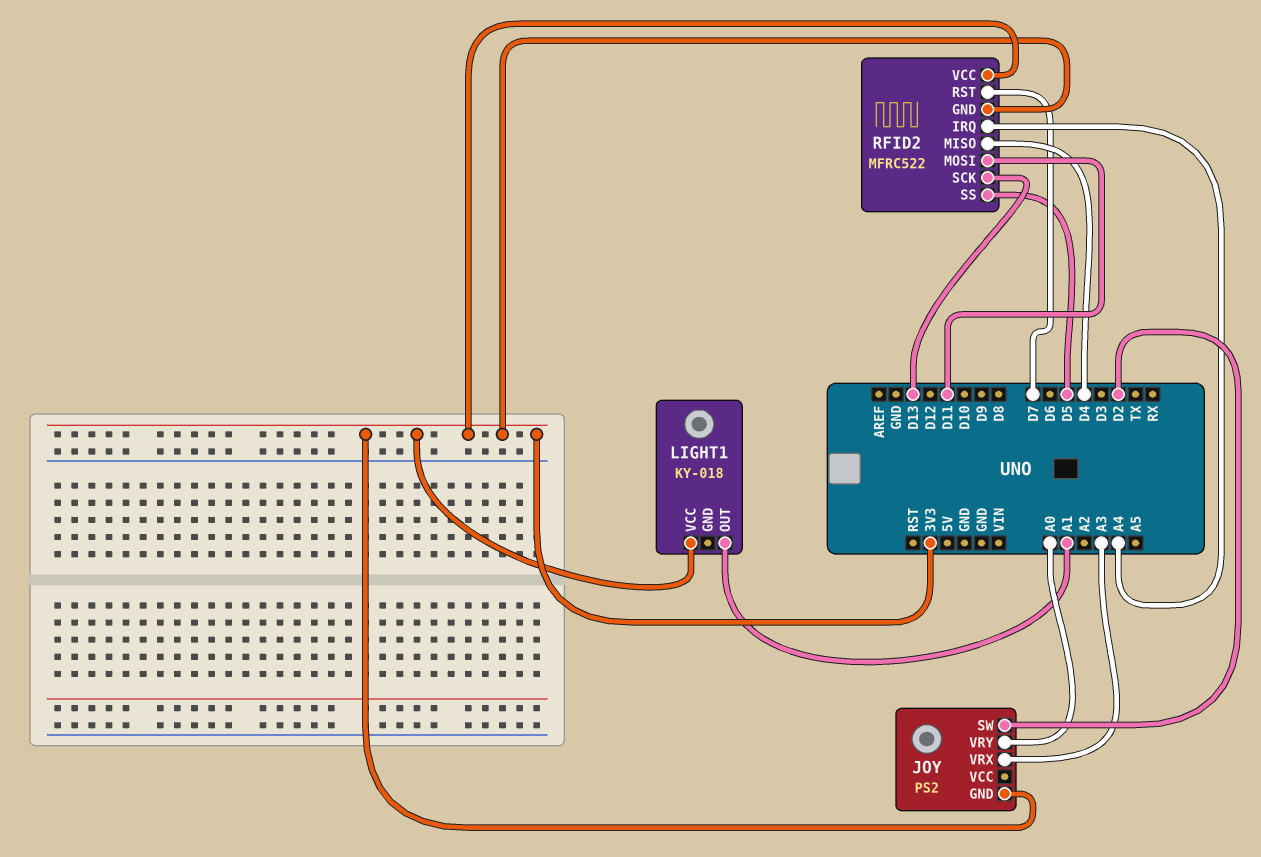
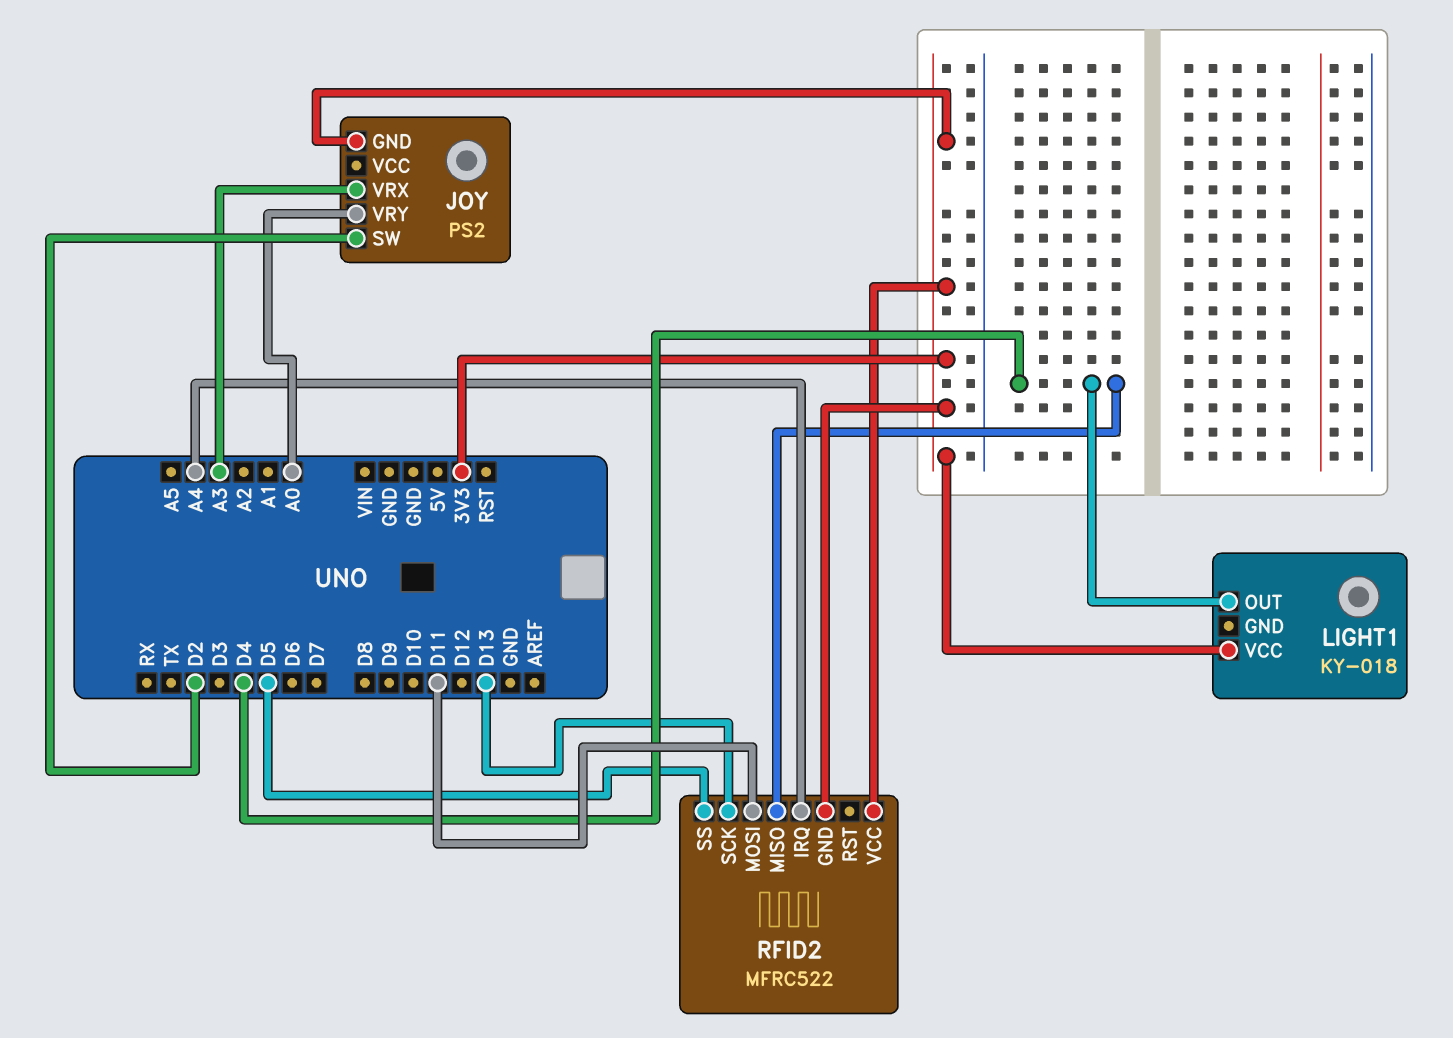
LIGHT1 pin OUT: A1 -> D4
RFID2 pin RST: D7 -> none

